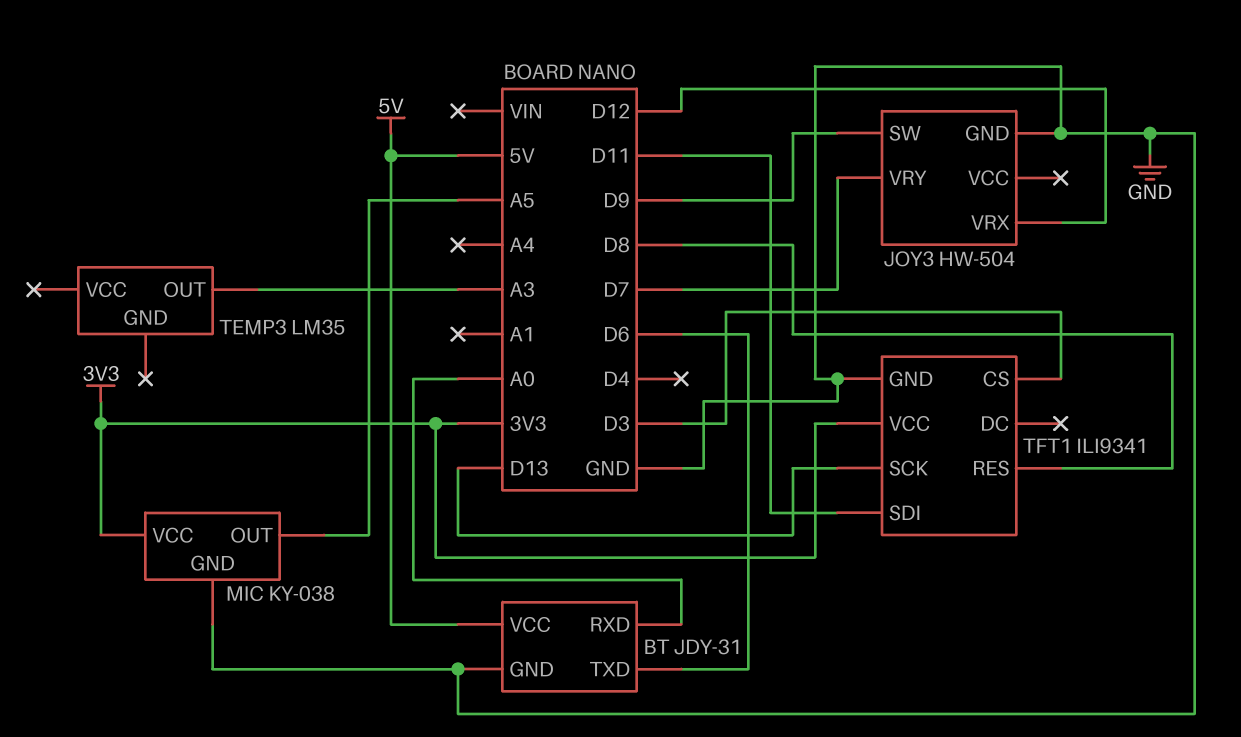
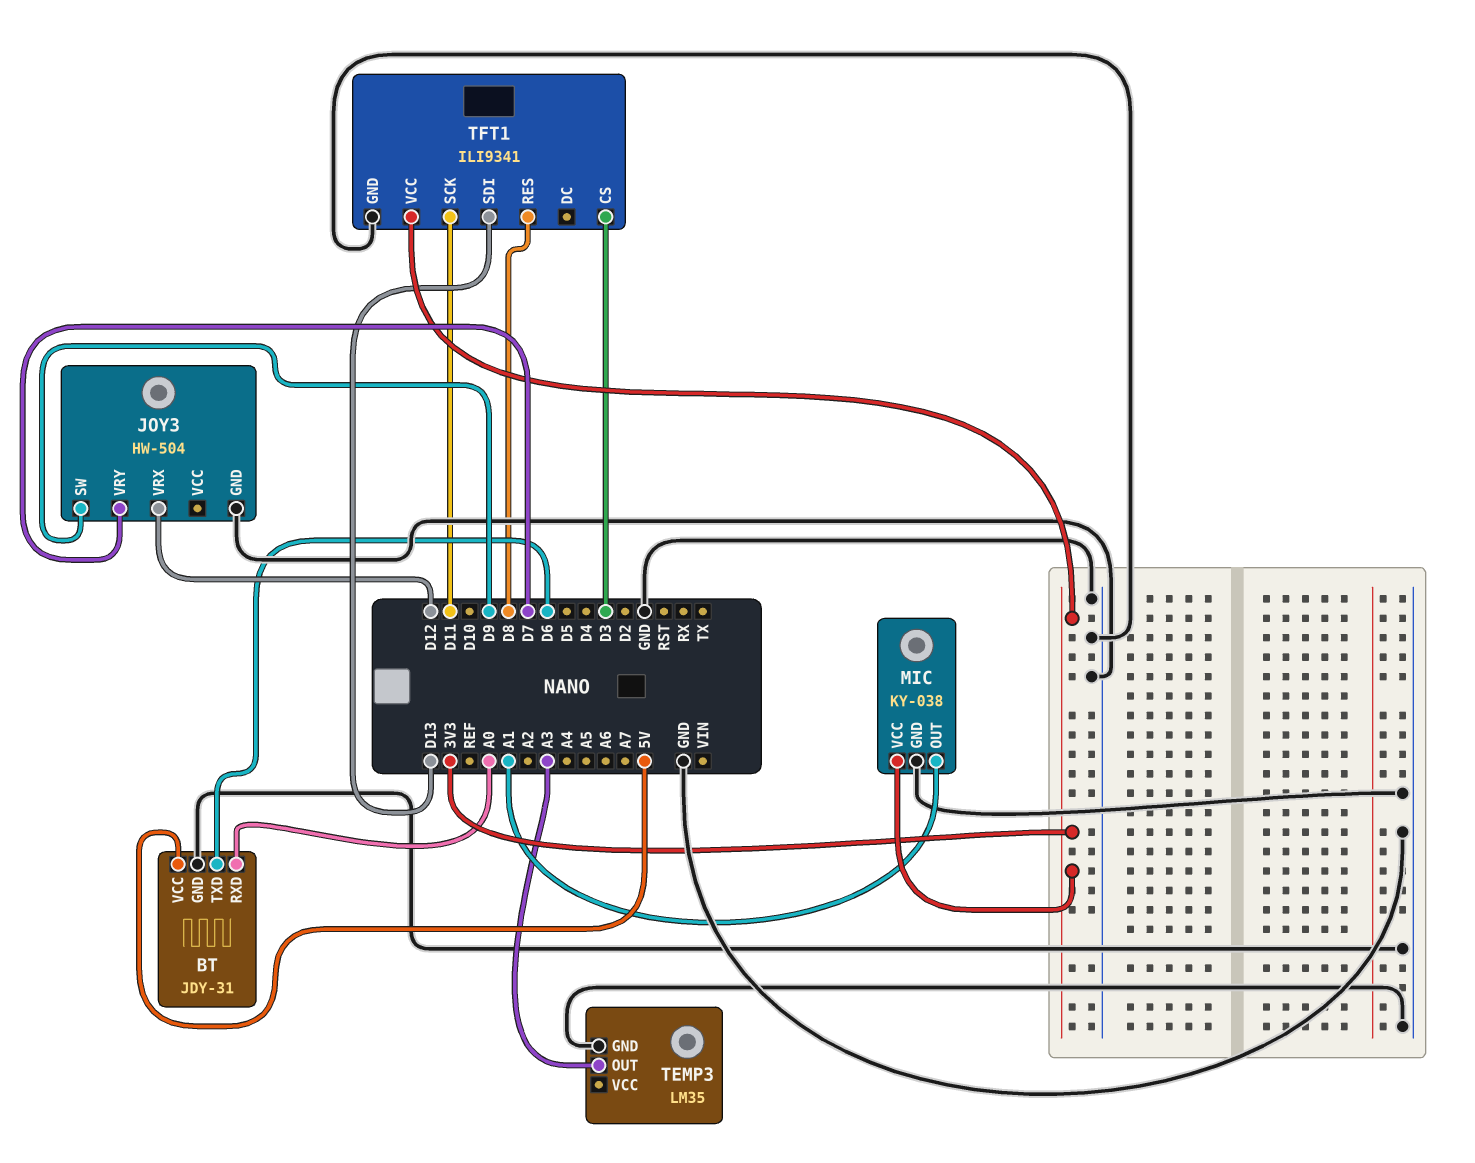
MIC pin OUT: A5 -> A1
TEMP3 pin GND: none -> GND
TFT1 pin SCK: D13 -> D11
TFT1 pin SDI: D11 -> D13

